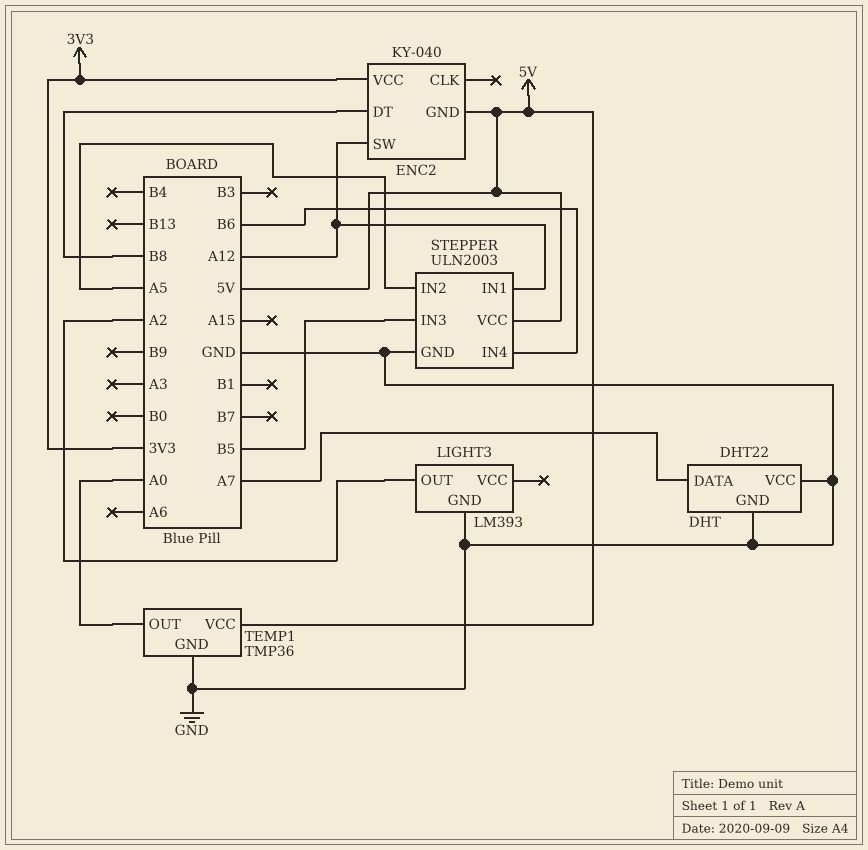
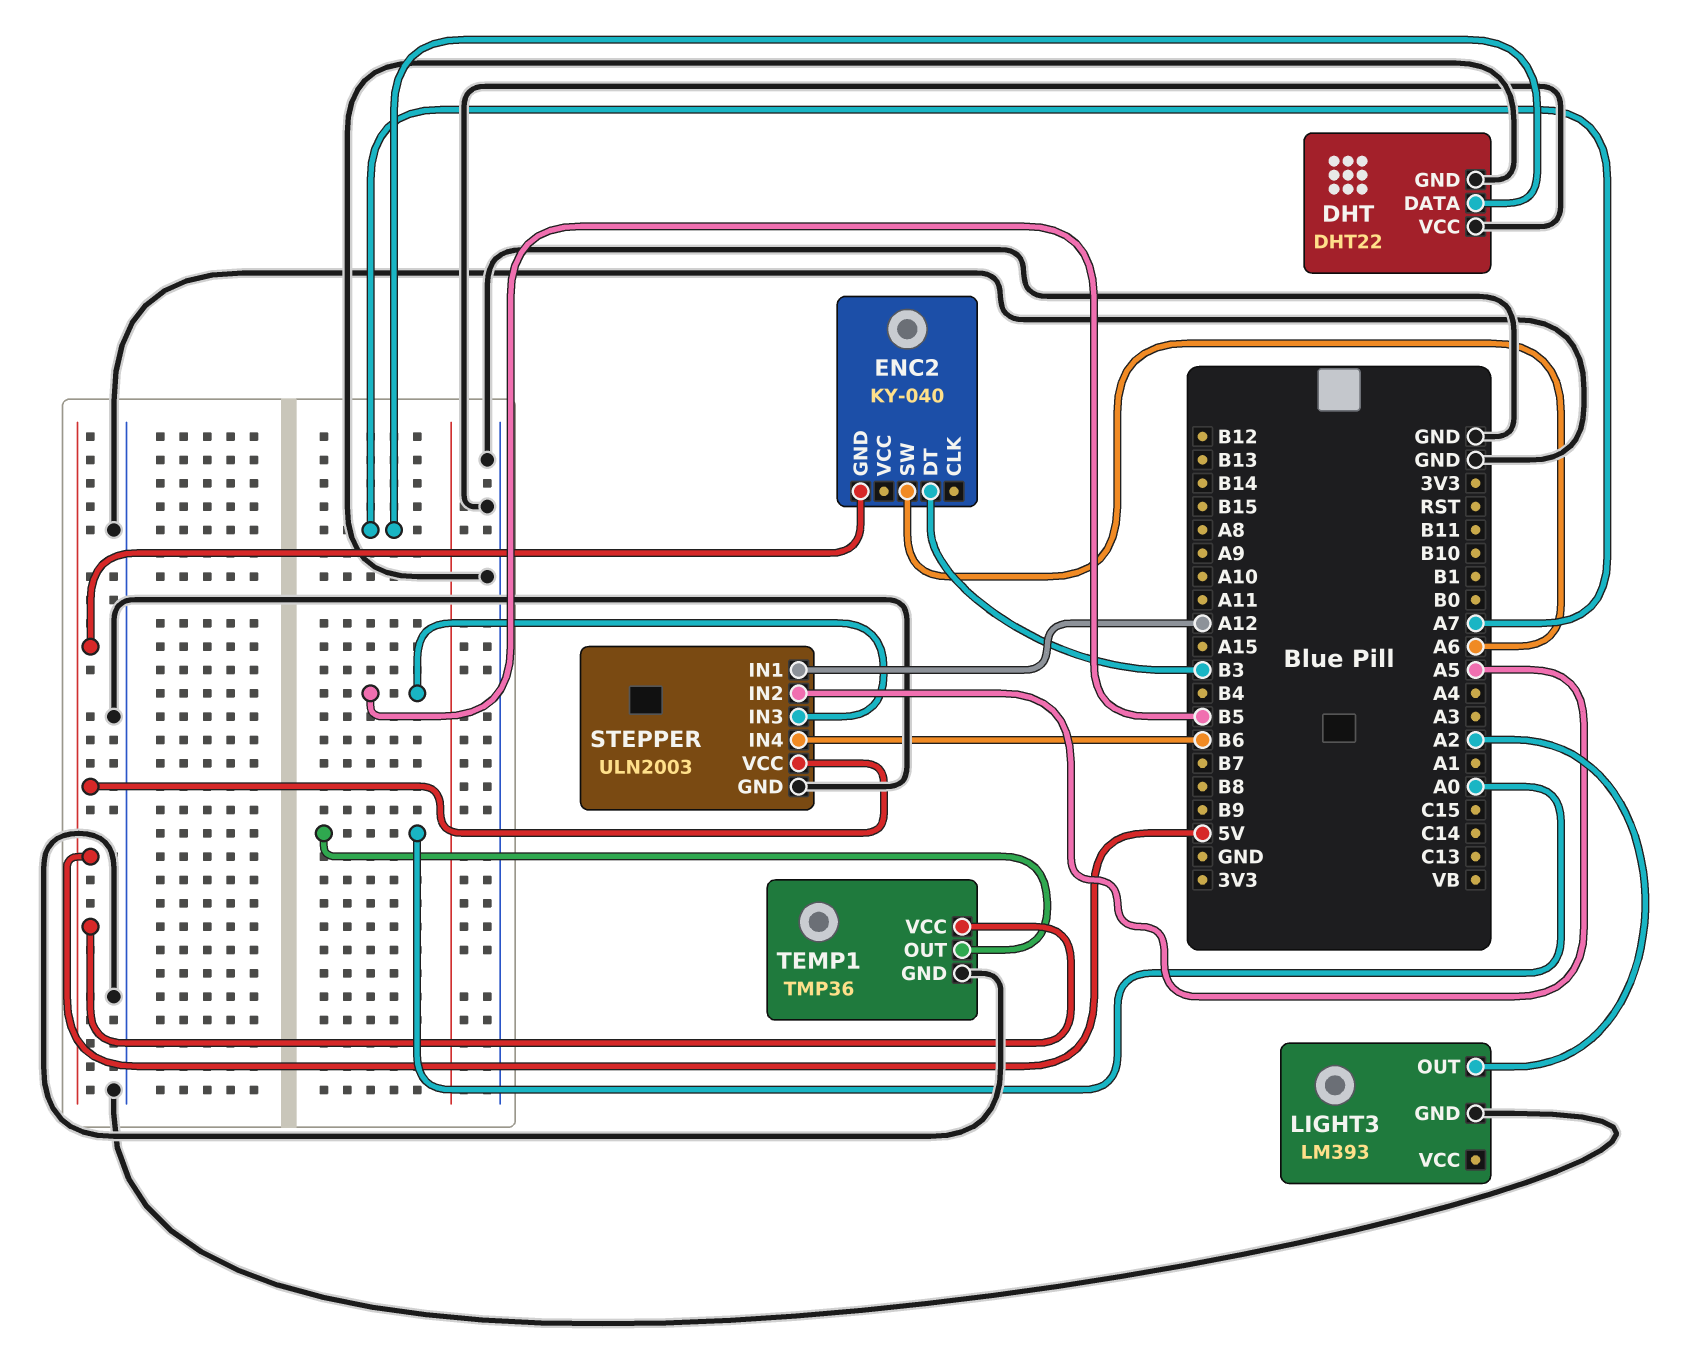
ENC2 pin DT: B8 -> B3
ENC2 pin SW: A12 -> A6
ENC2 pin VCC: 3V3 -> none

